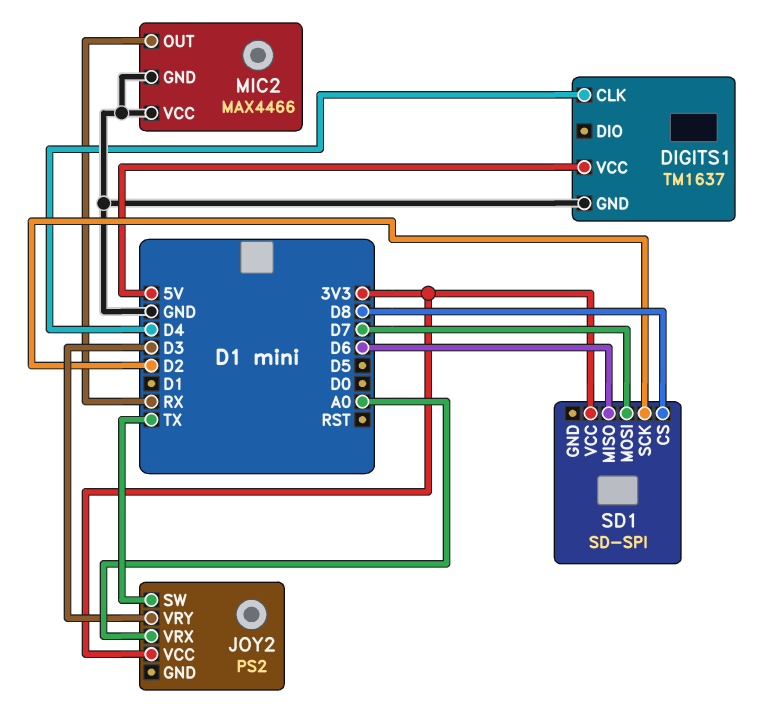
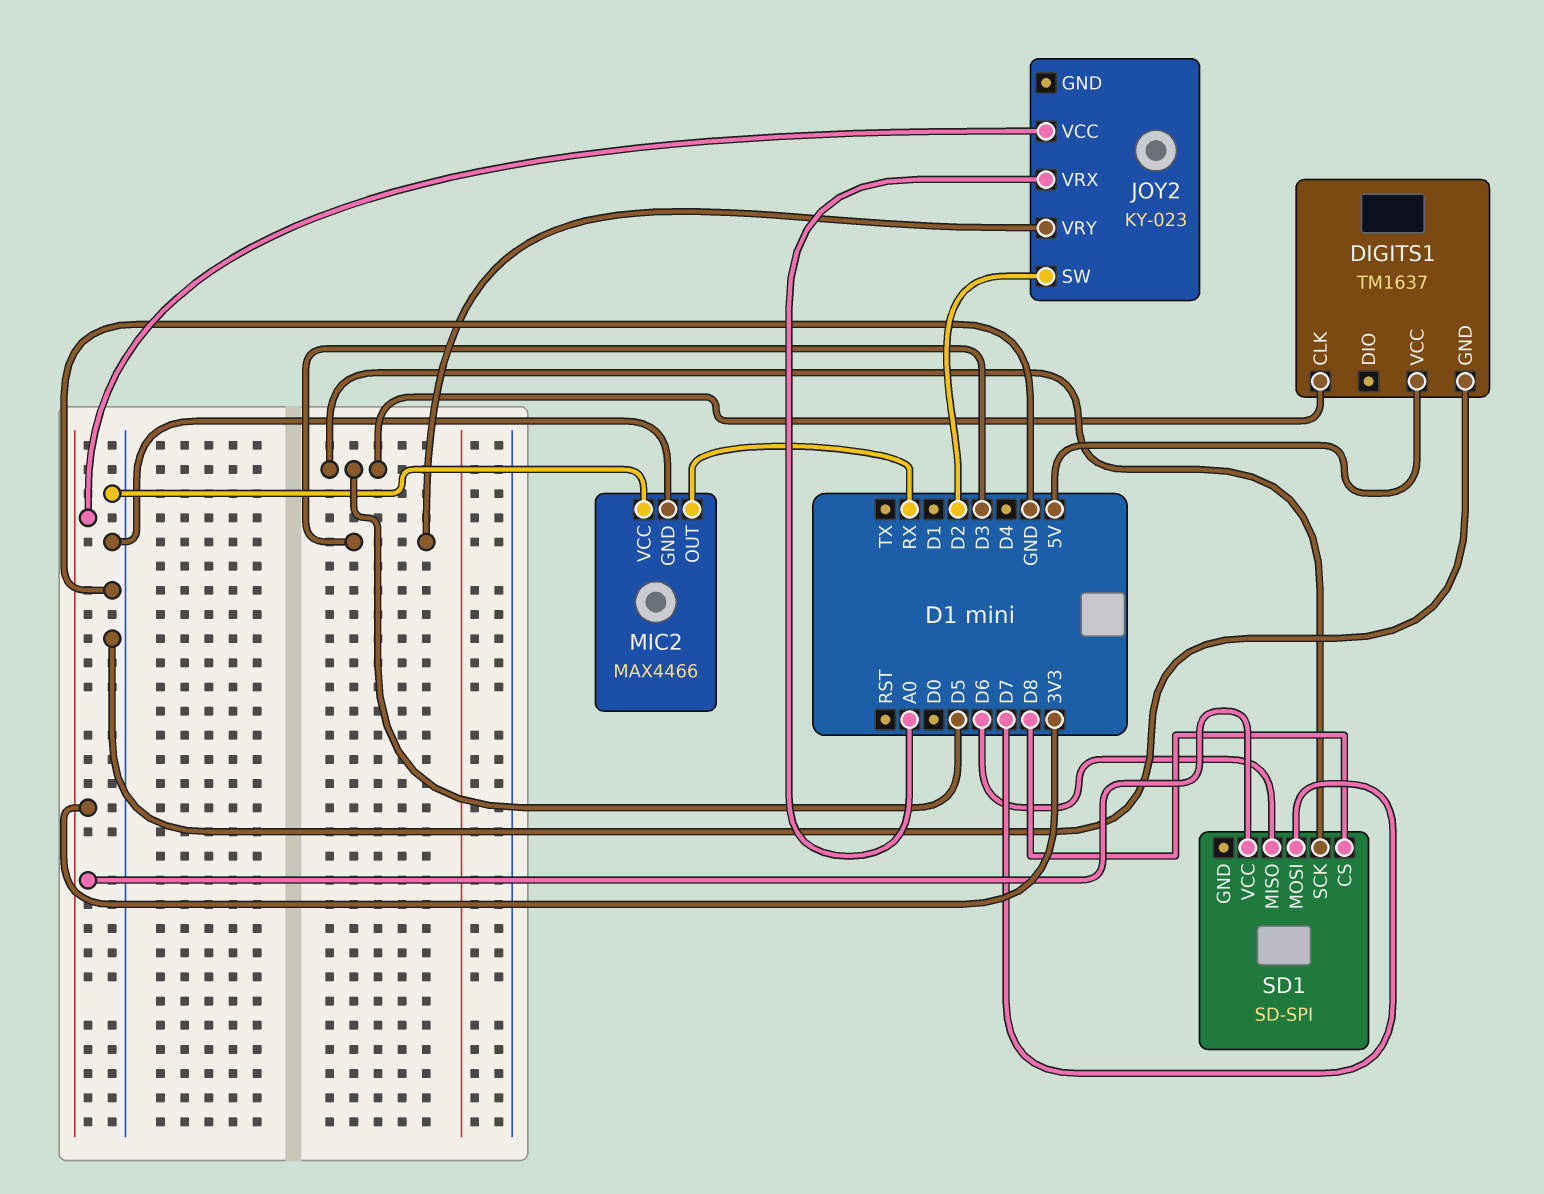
DIGITS1 pin CLK: D4 -> D5
JOY2: PS2 -> KY-023
JOY2 pin SW: TX -> D2
SD1 pin SCK: D2 -> D5

